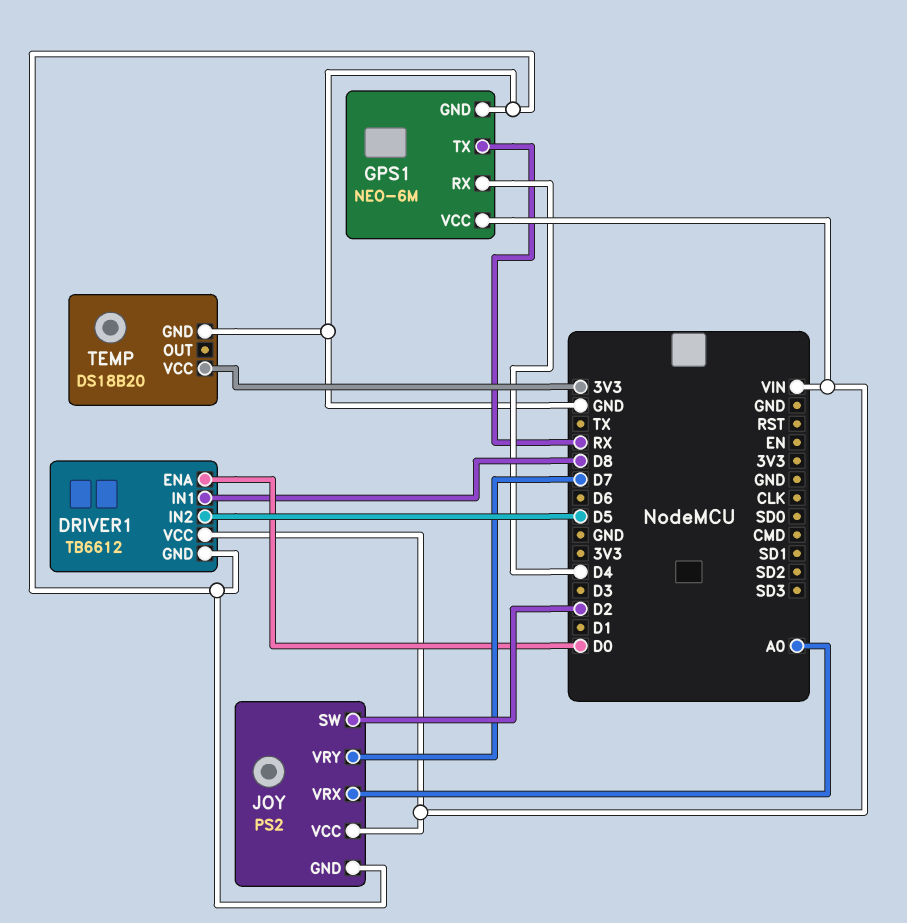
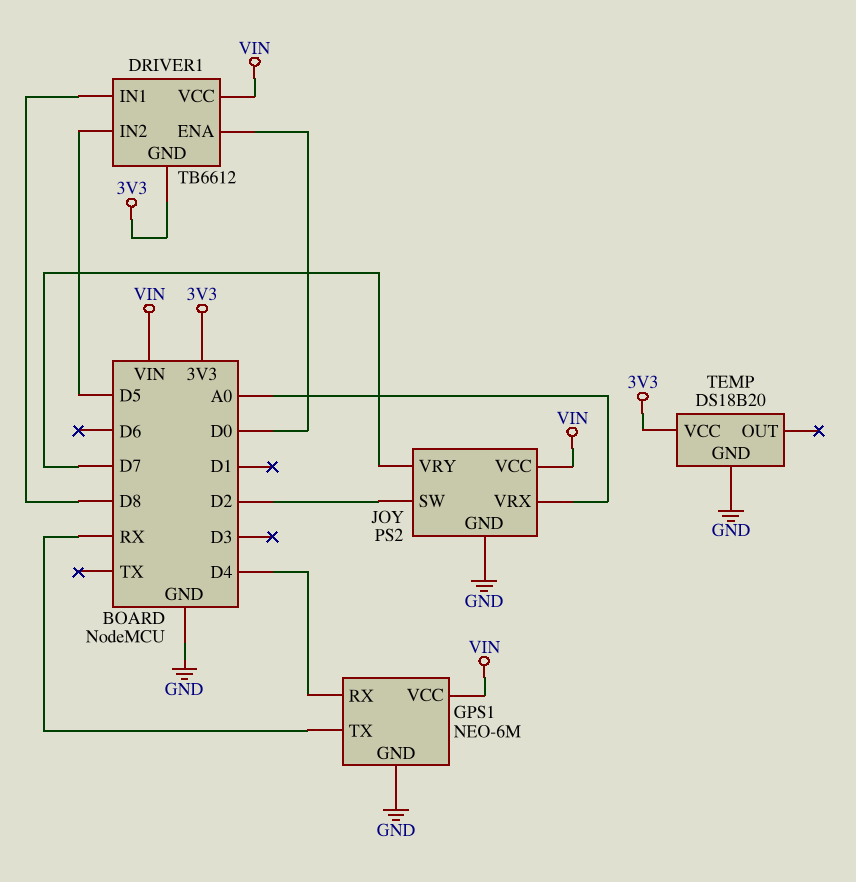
DRIVER1 pin GND: GND -> 3V3

